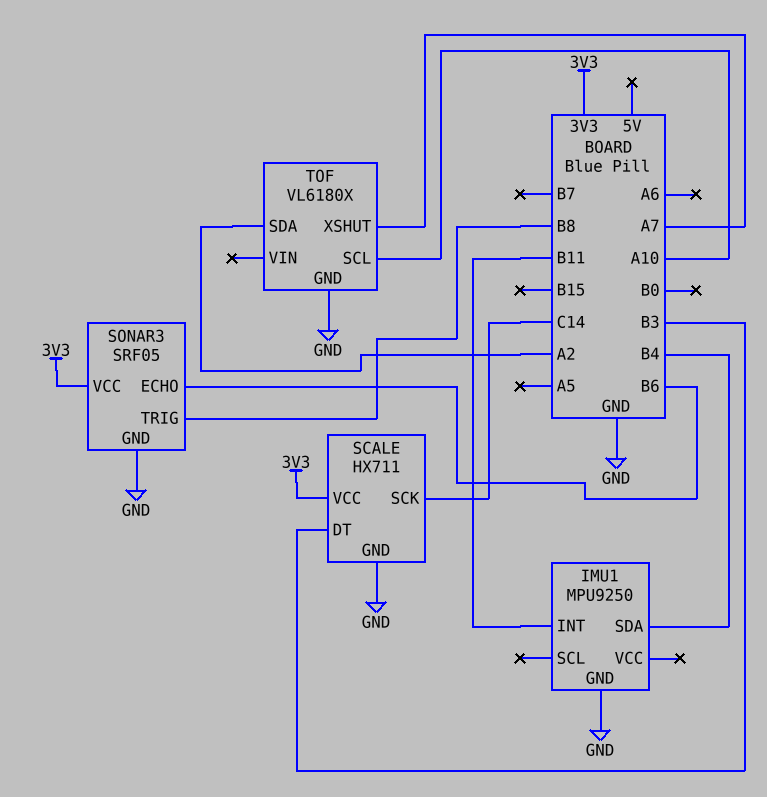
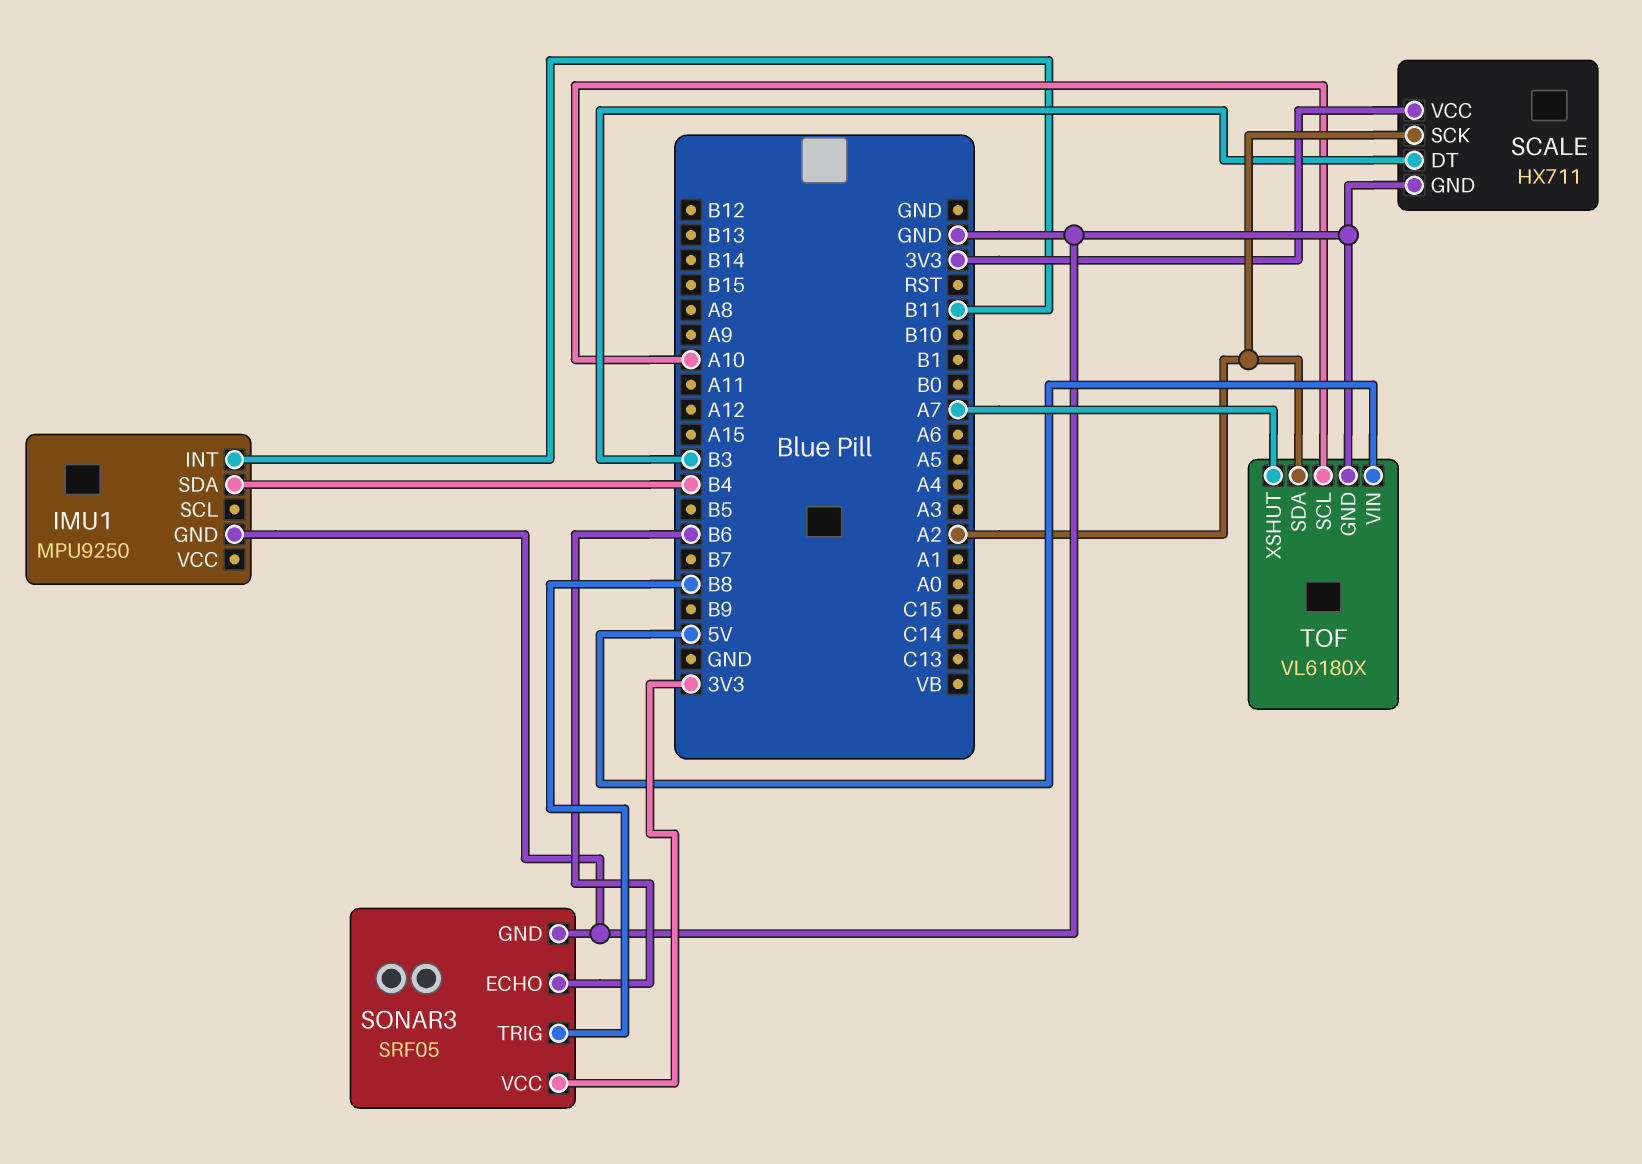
SCALE pin SCK: C14 -> A2
TOF pin VIN: none -> 5V

